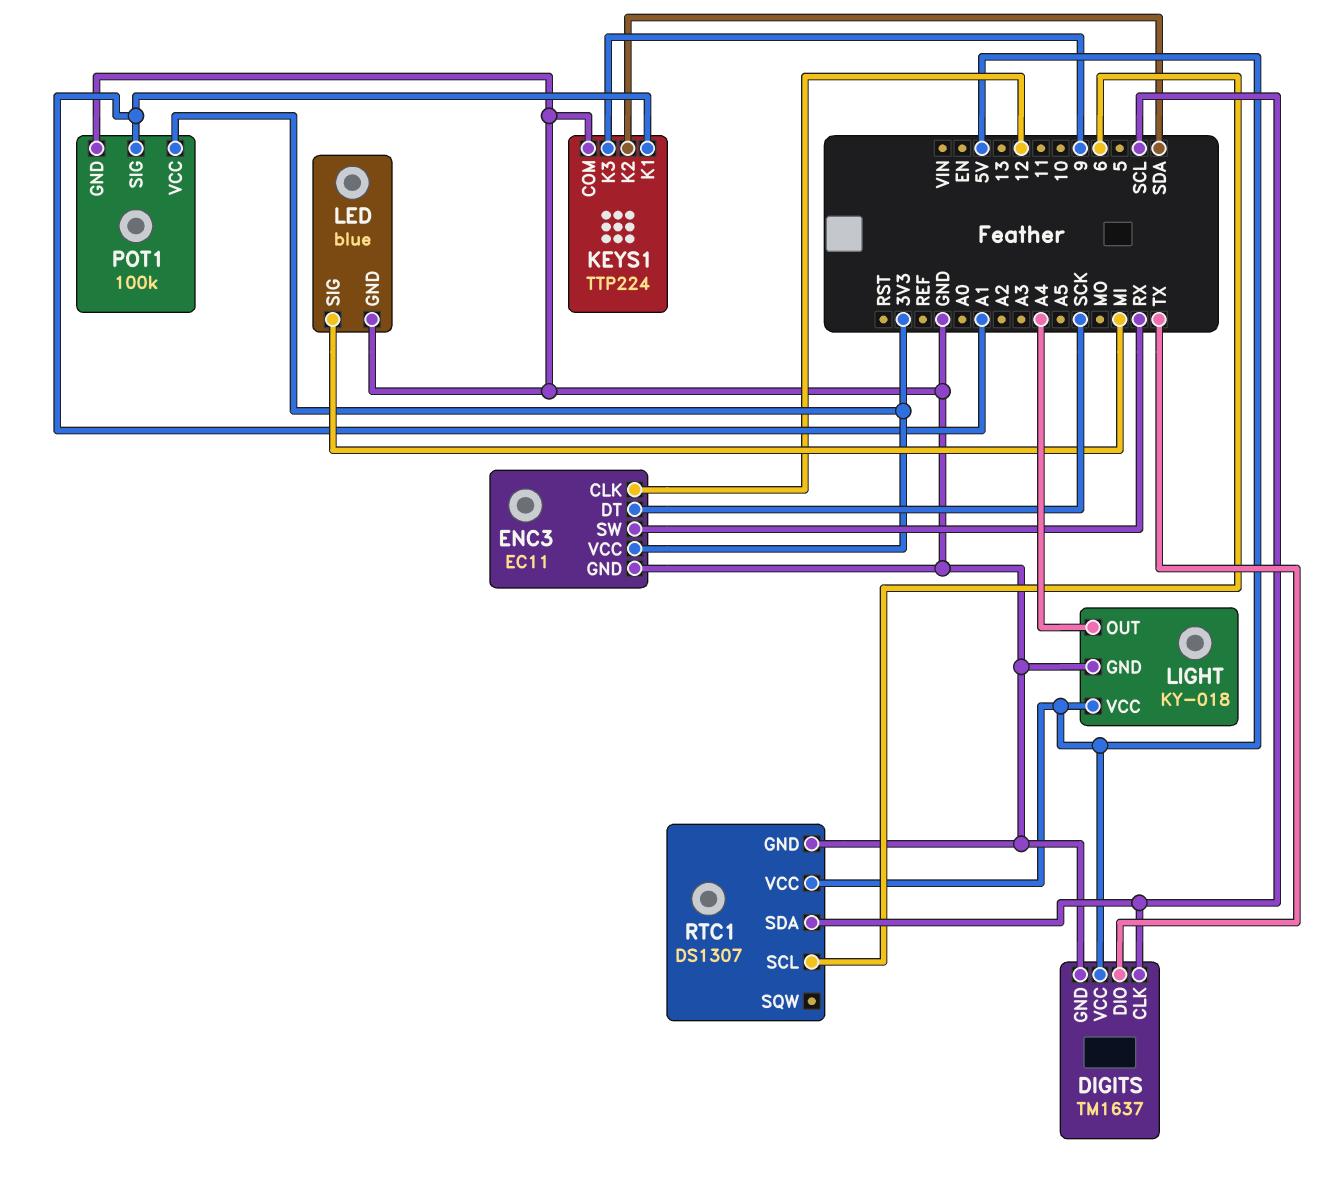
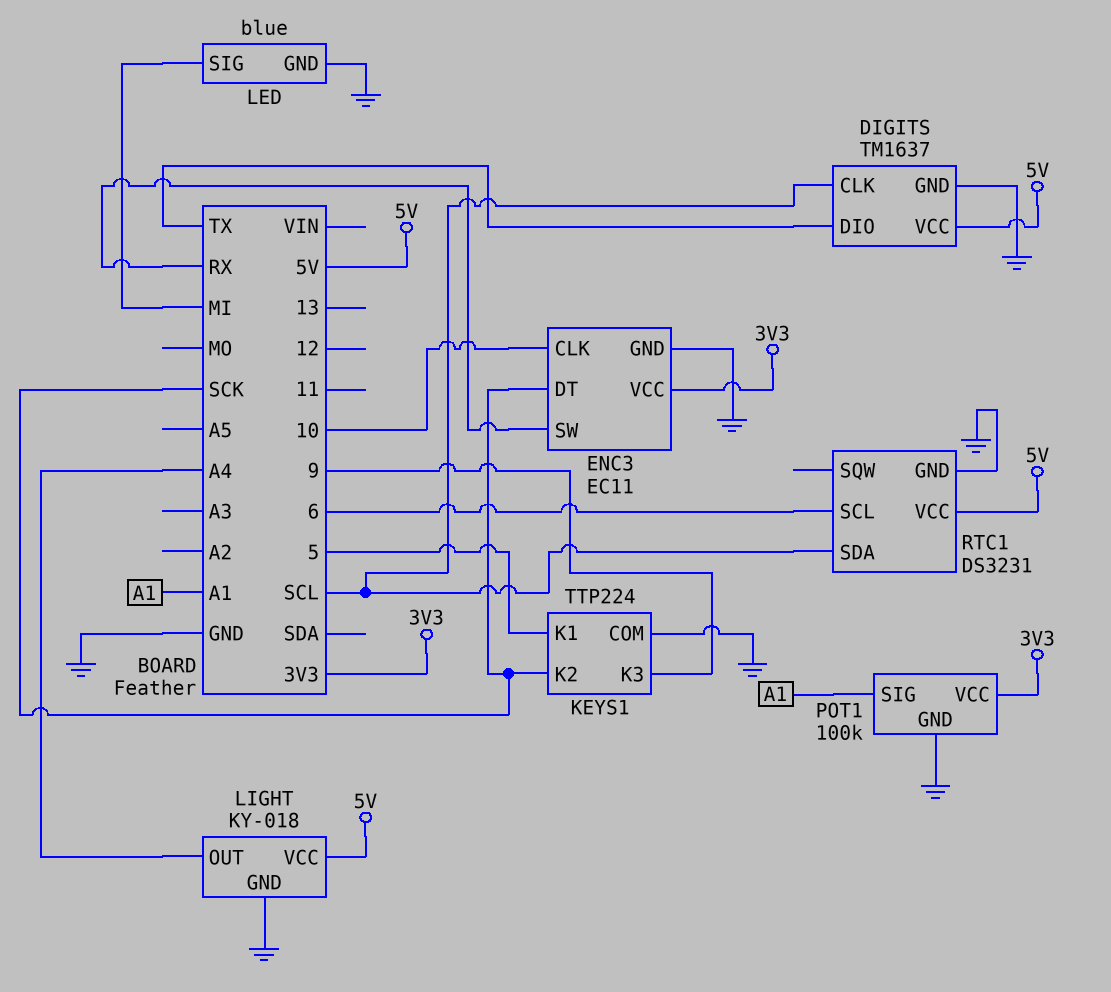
ENC3 pin CLK: 12 -> 10
KEYS1 pin K1: A1 -> 5
KEYS1 pin K2: SDA -> SCK
RTC1: DS1307 -> DS3231

